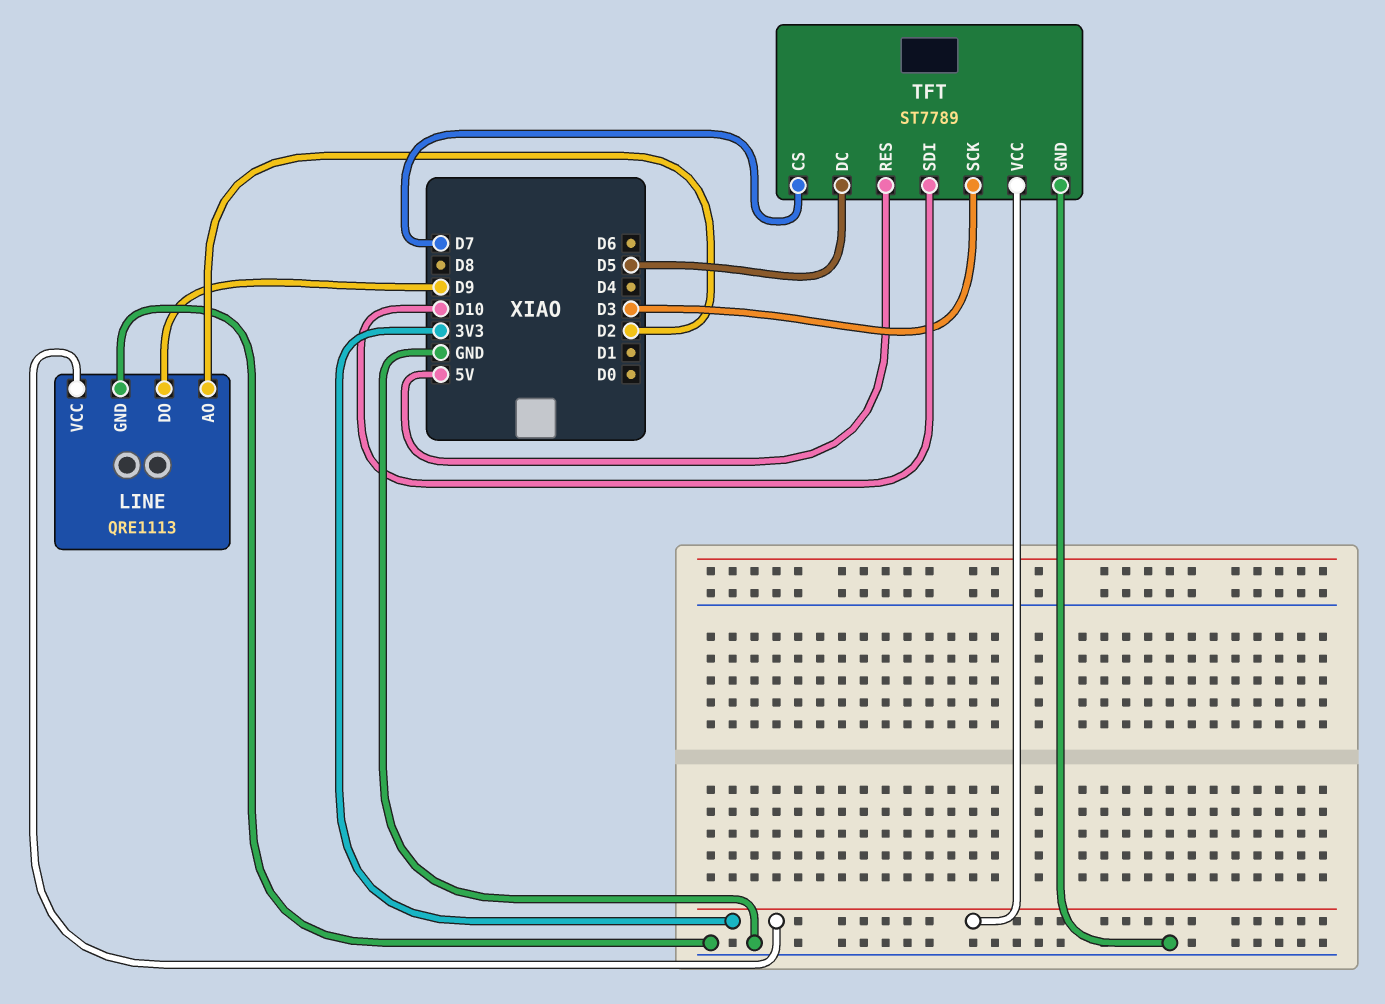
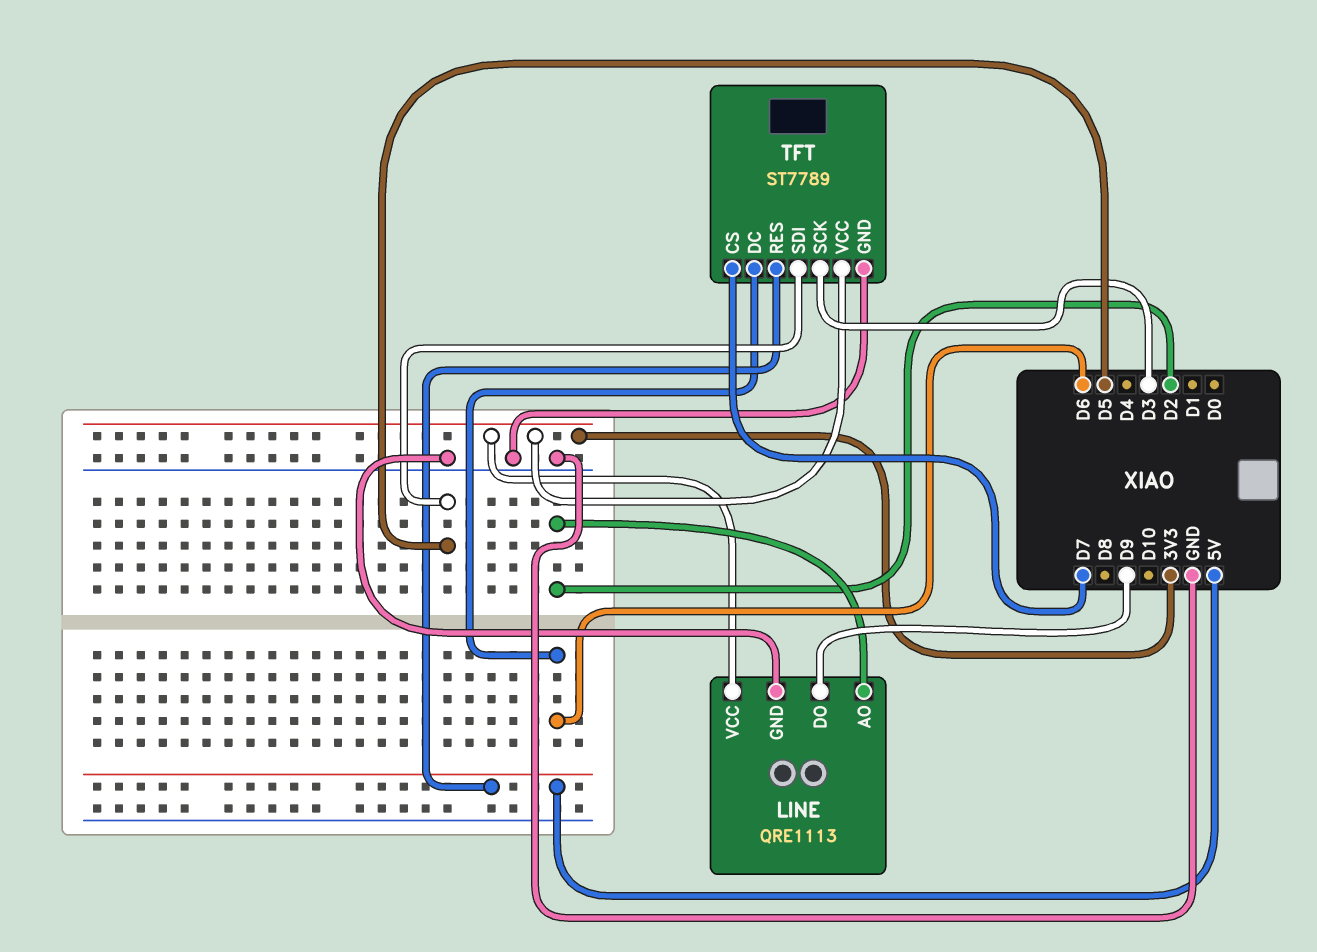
TFT pin DC: D5 -> D6
TFT pin SDI: D10 -> D5

